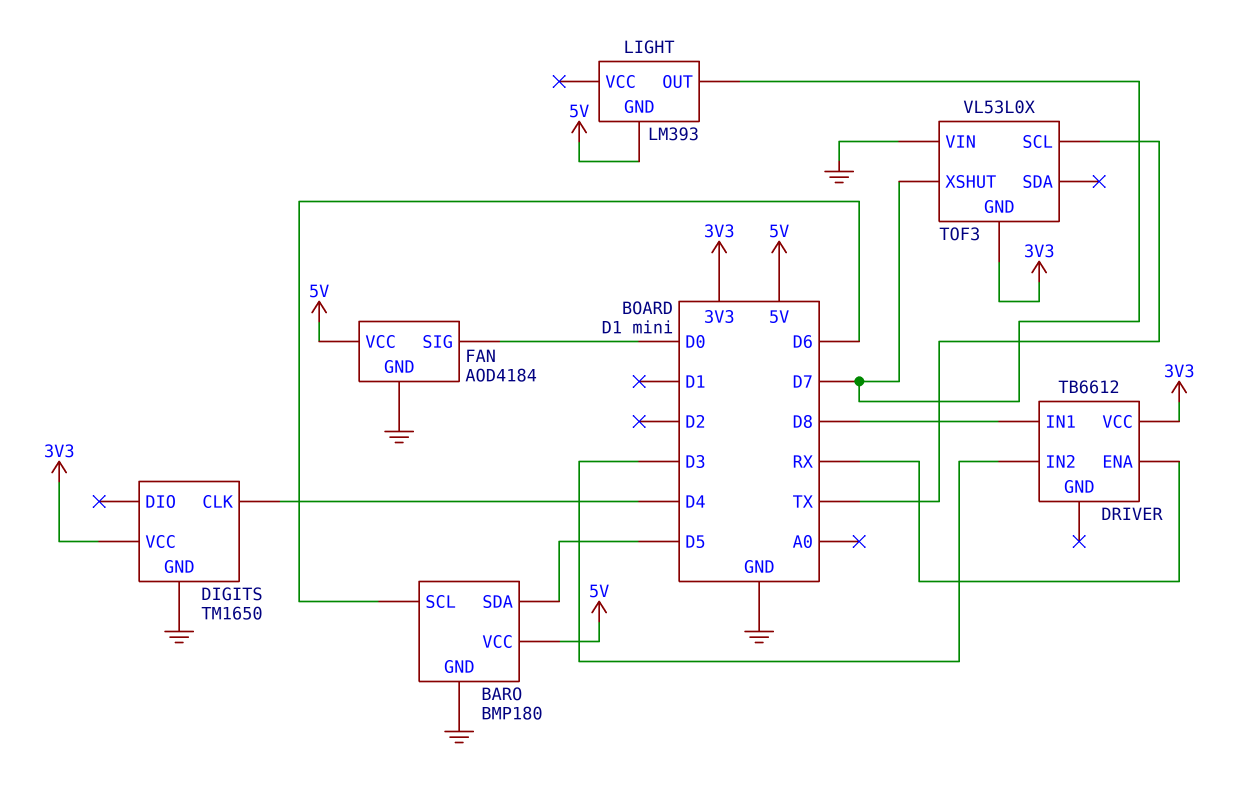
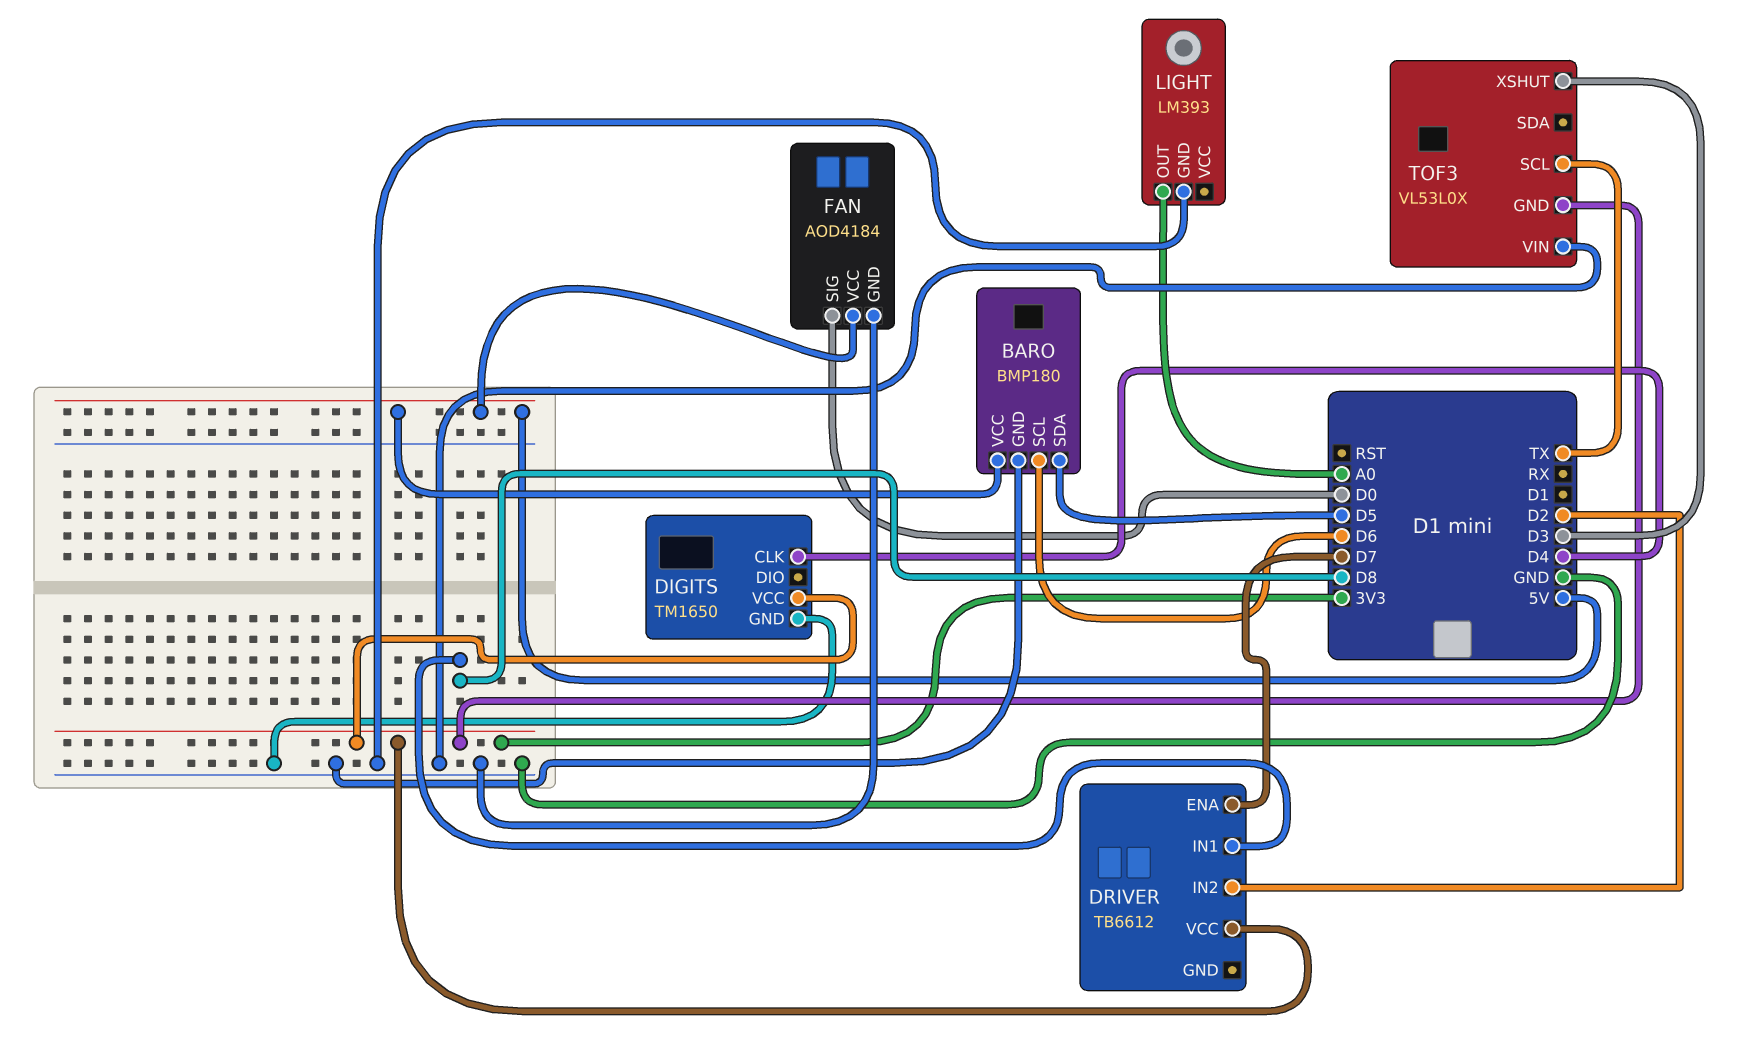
DRIVER pin ENA: RX -> D7
DRIVER pin IN2: D3 -> D2
LIGHT pin GND: 5V -> GND
LIGHT pin OUT: D7 -> A0
TOF3 pin XSHUT: D7 -> D3

